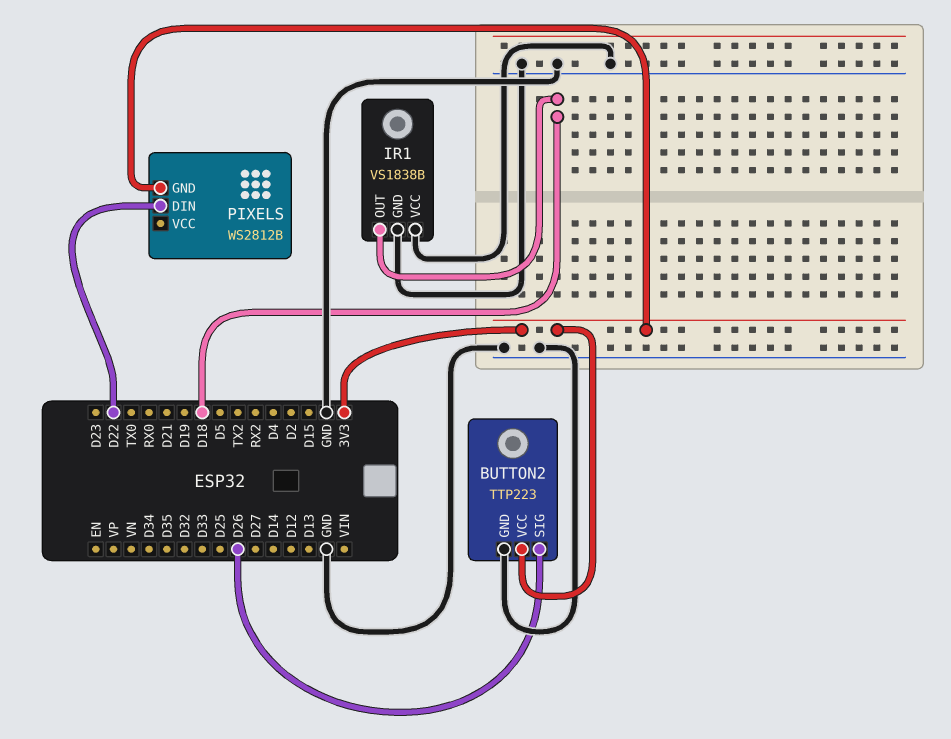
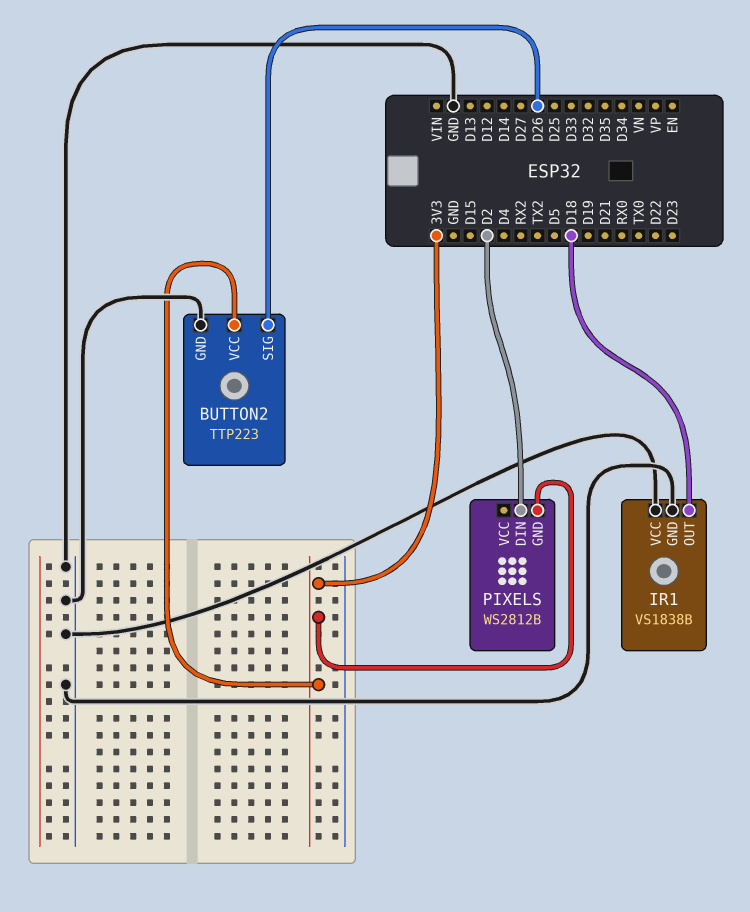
PIXELS pin DIN: D22 -> D2

